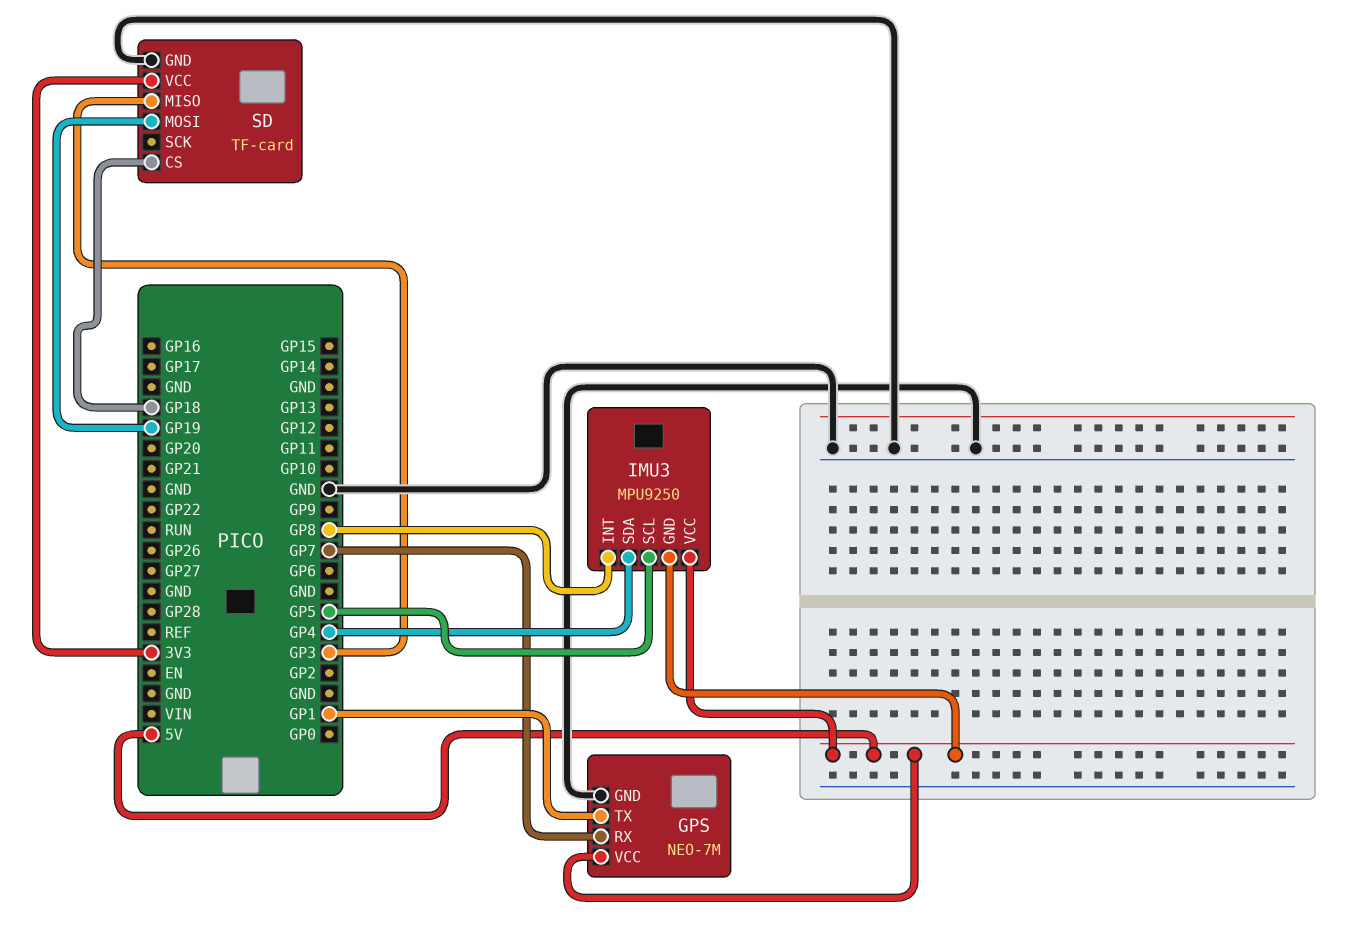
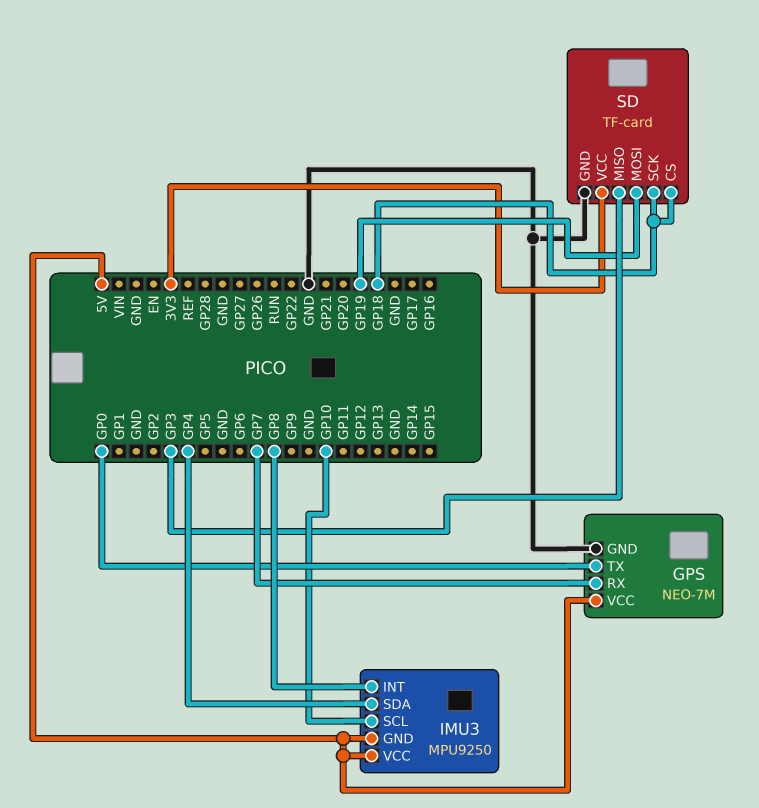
GPS pin TX: GP1 -> GP0
IMU3 pin SCL: GP5 -> GP10
SD pin SCK: none -> GP18

